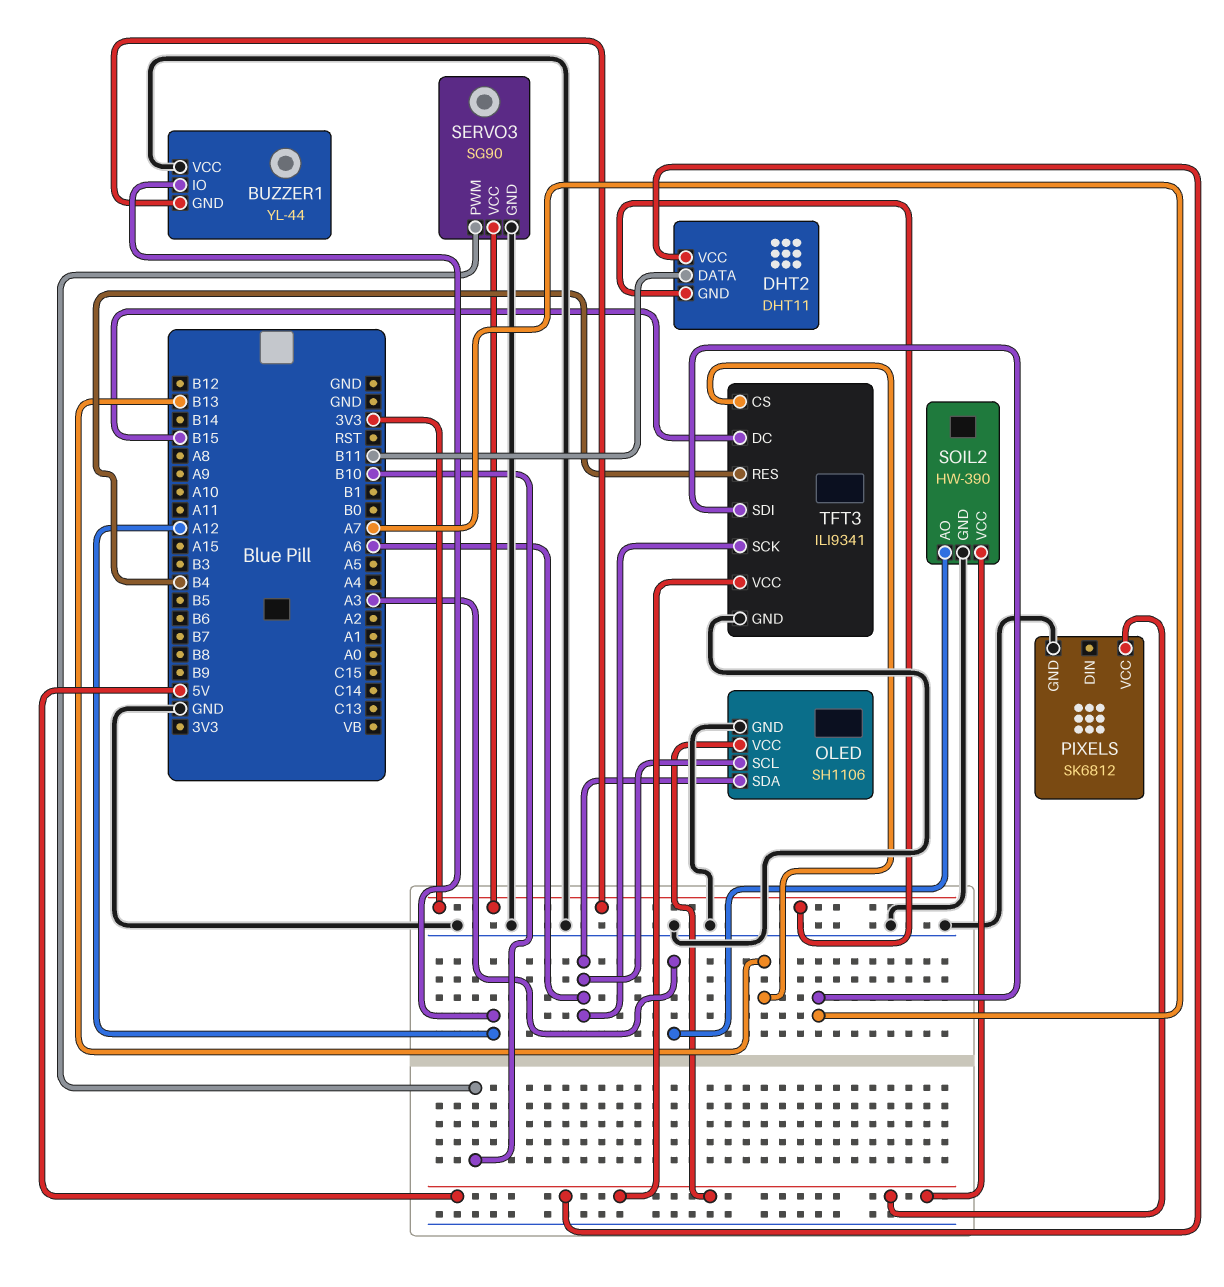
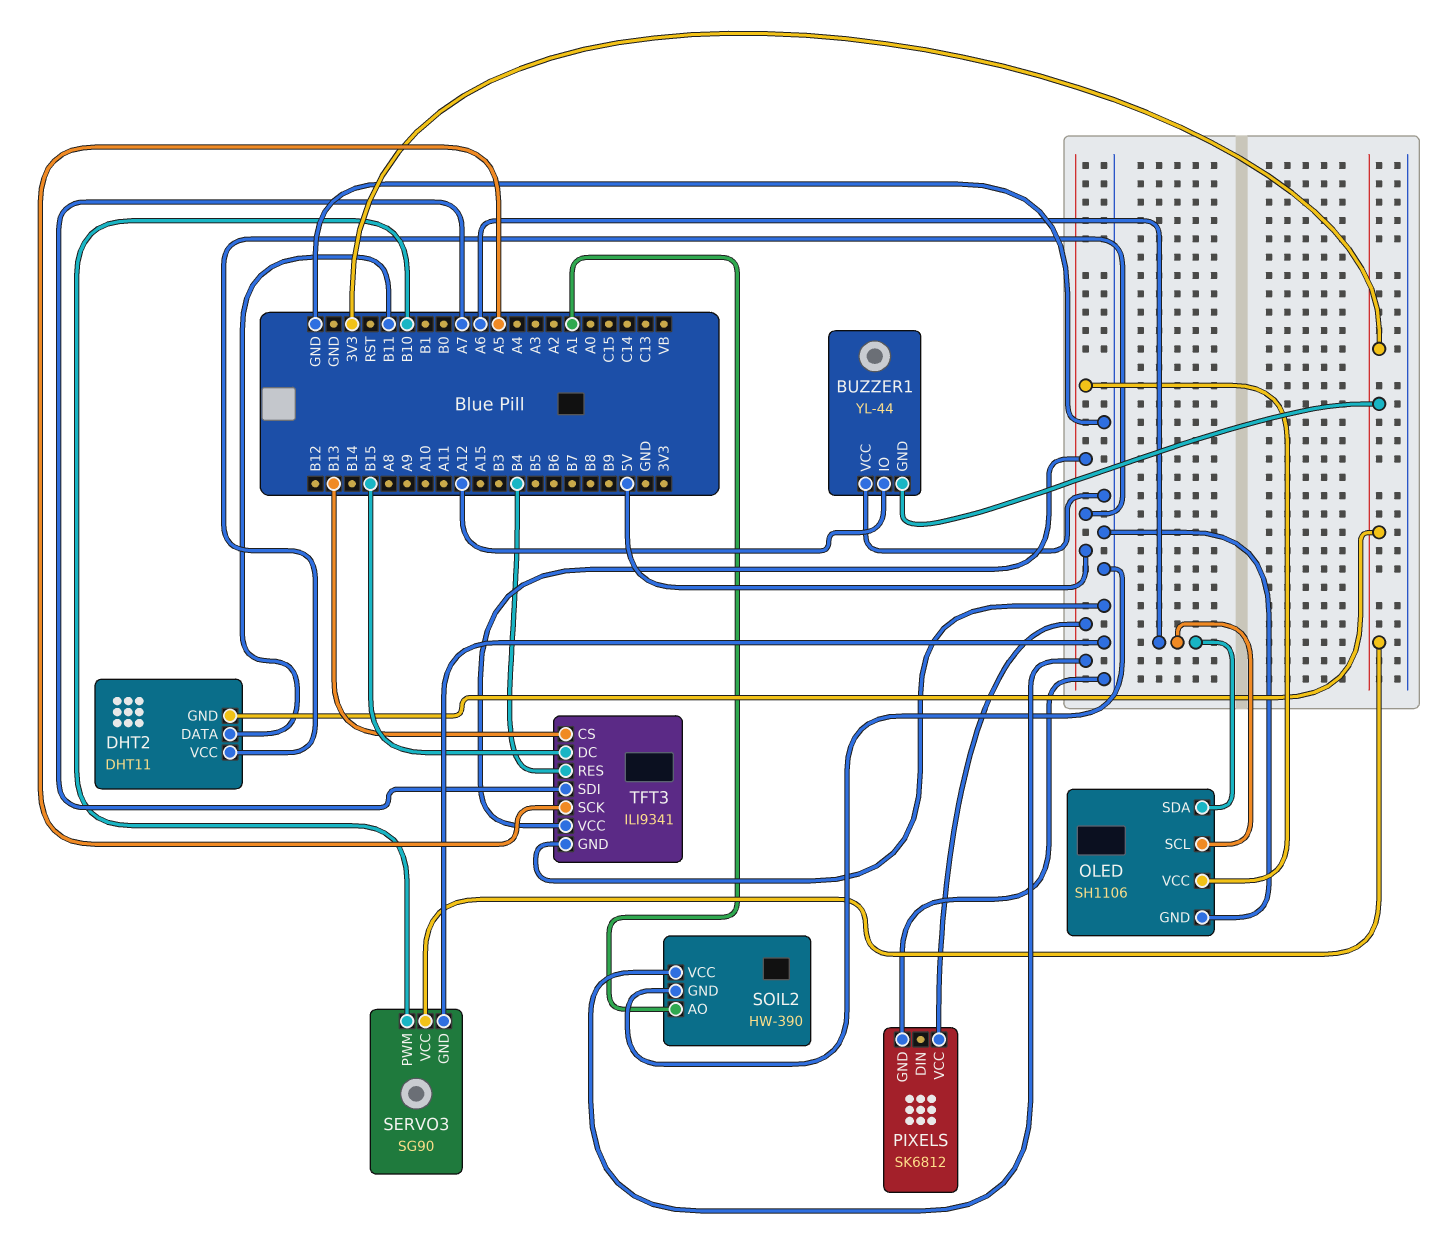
SOIL2 pin AO: A3 -> A1
TFT3 pin SCK: A6 -> A5

